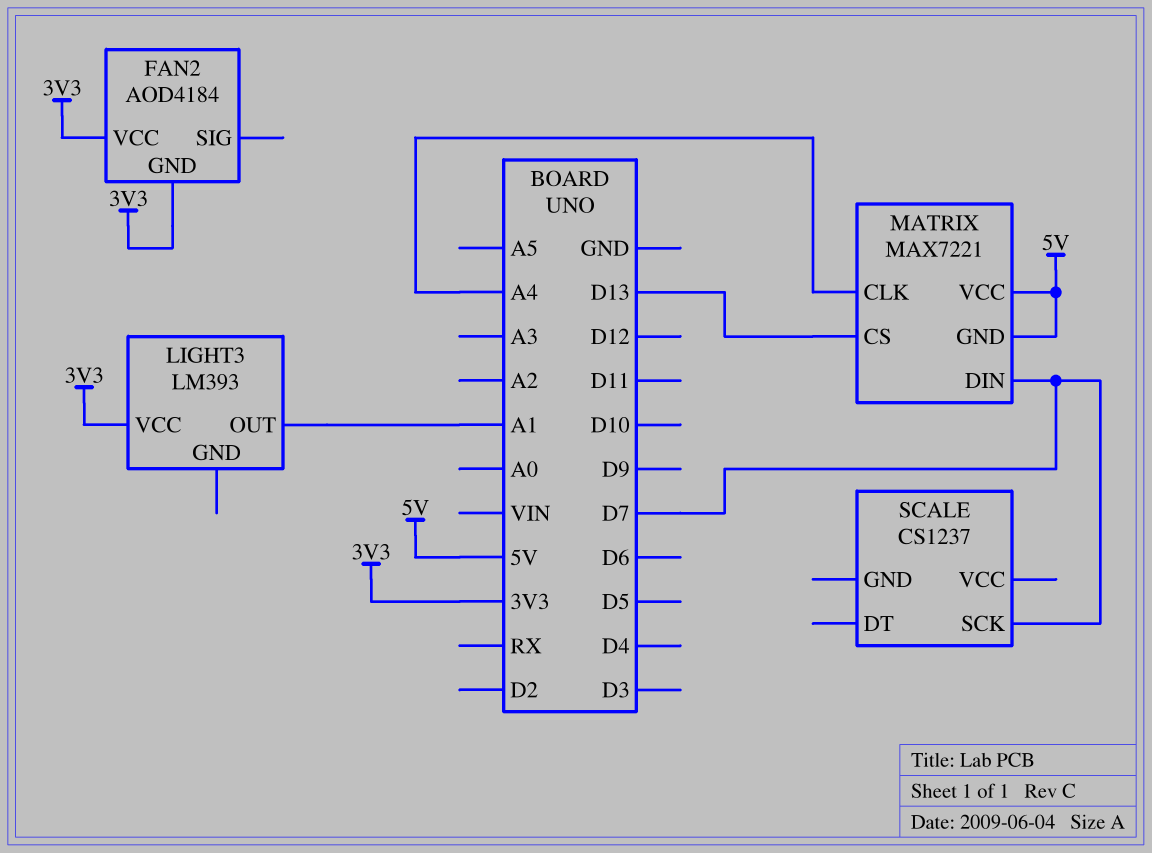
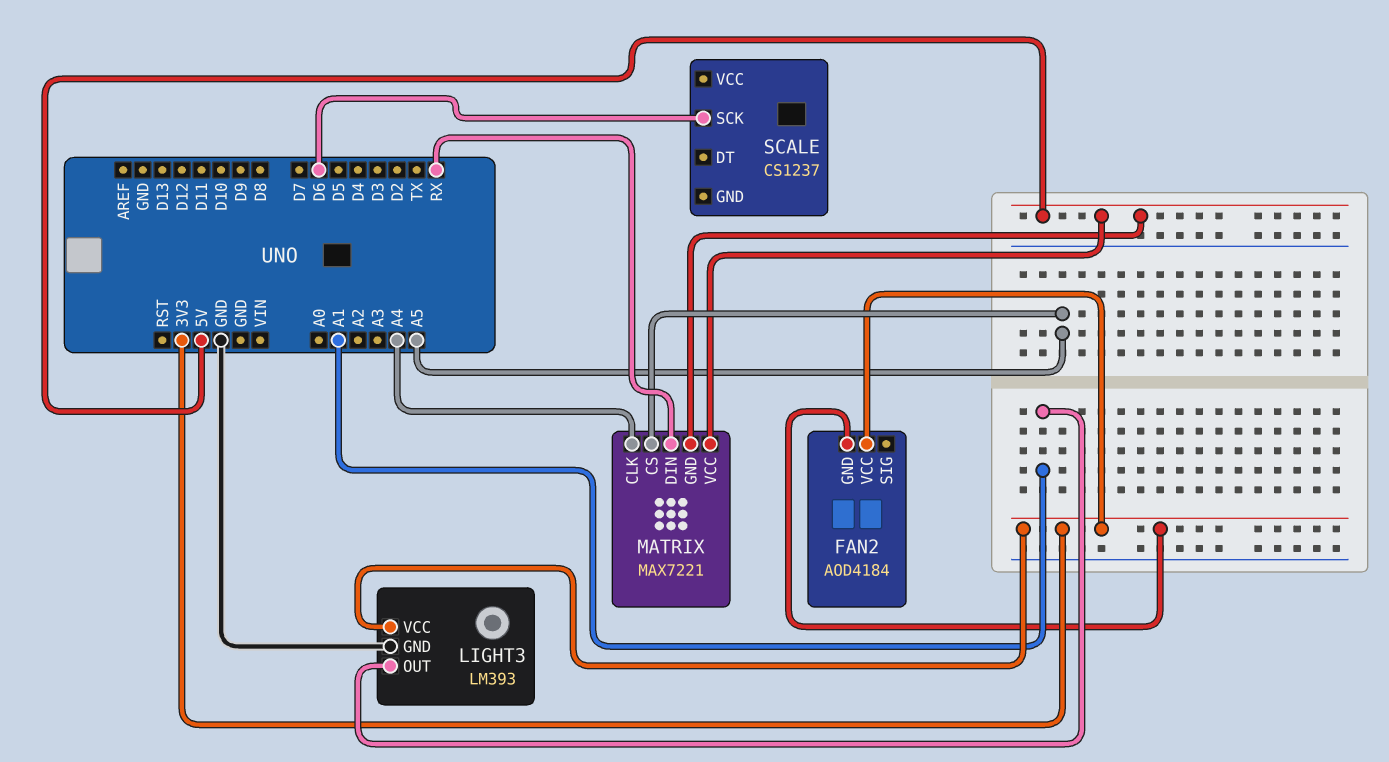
LIGHT3 pin GND: none -> GND
MATRIX pin CS: D13 -> A5
MATRIX pin DIN: D7 -> RX
SCALE pin SCK: D7 -> D6

